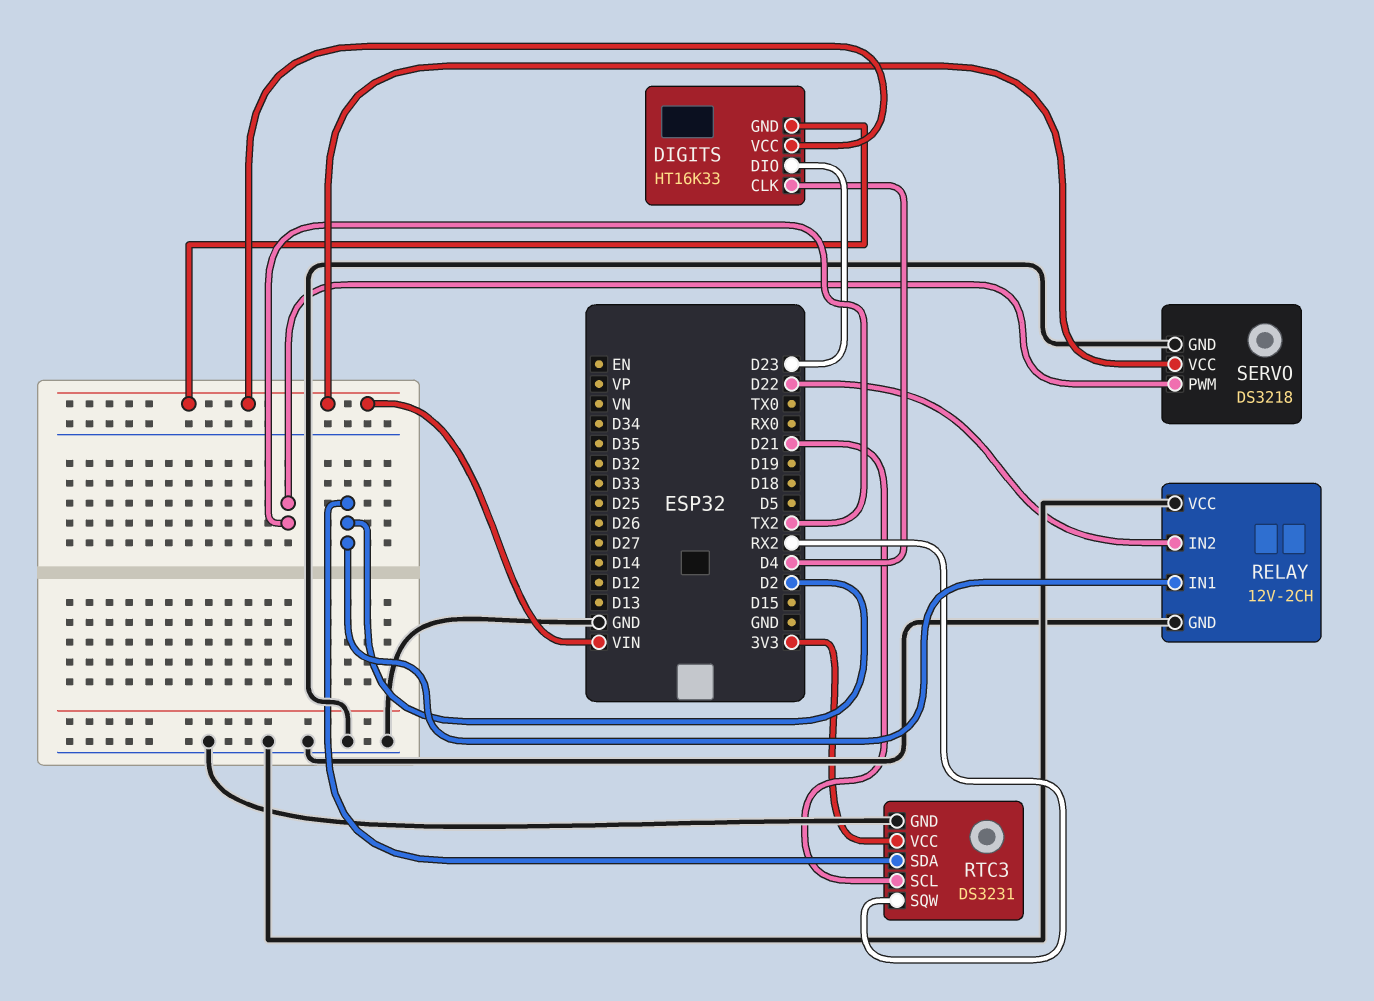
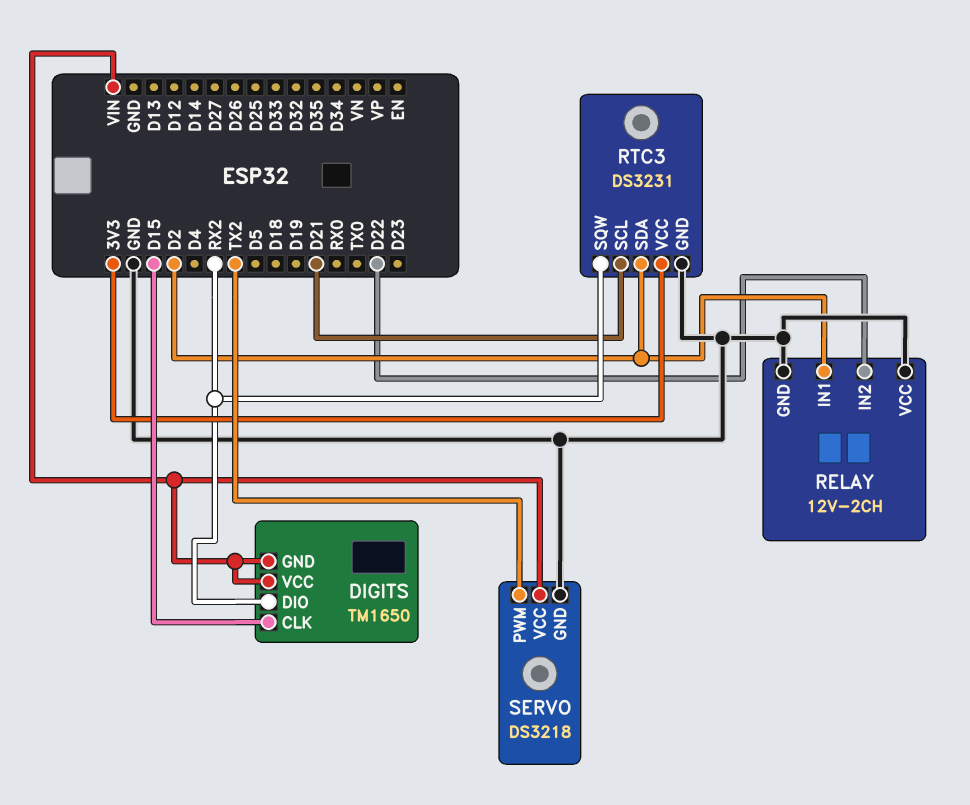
DIGITS: HT16K33 -> TM1650
DIGITS pin CLK: D4 -> D15
DIGITS pin DIO: D23 -> RX2

